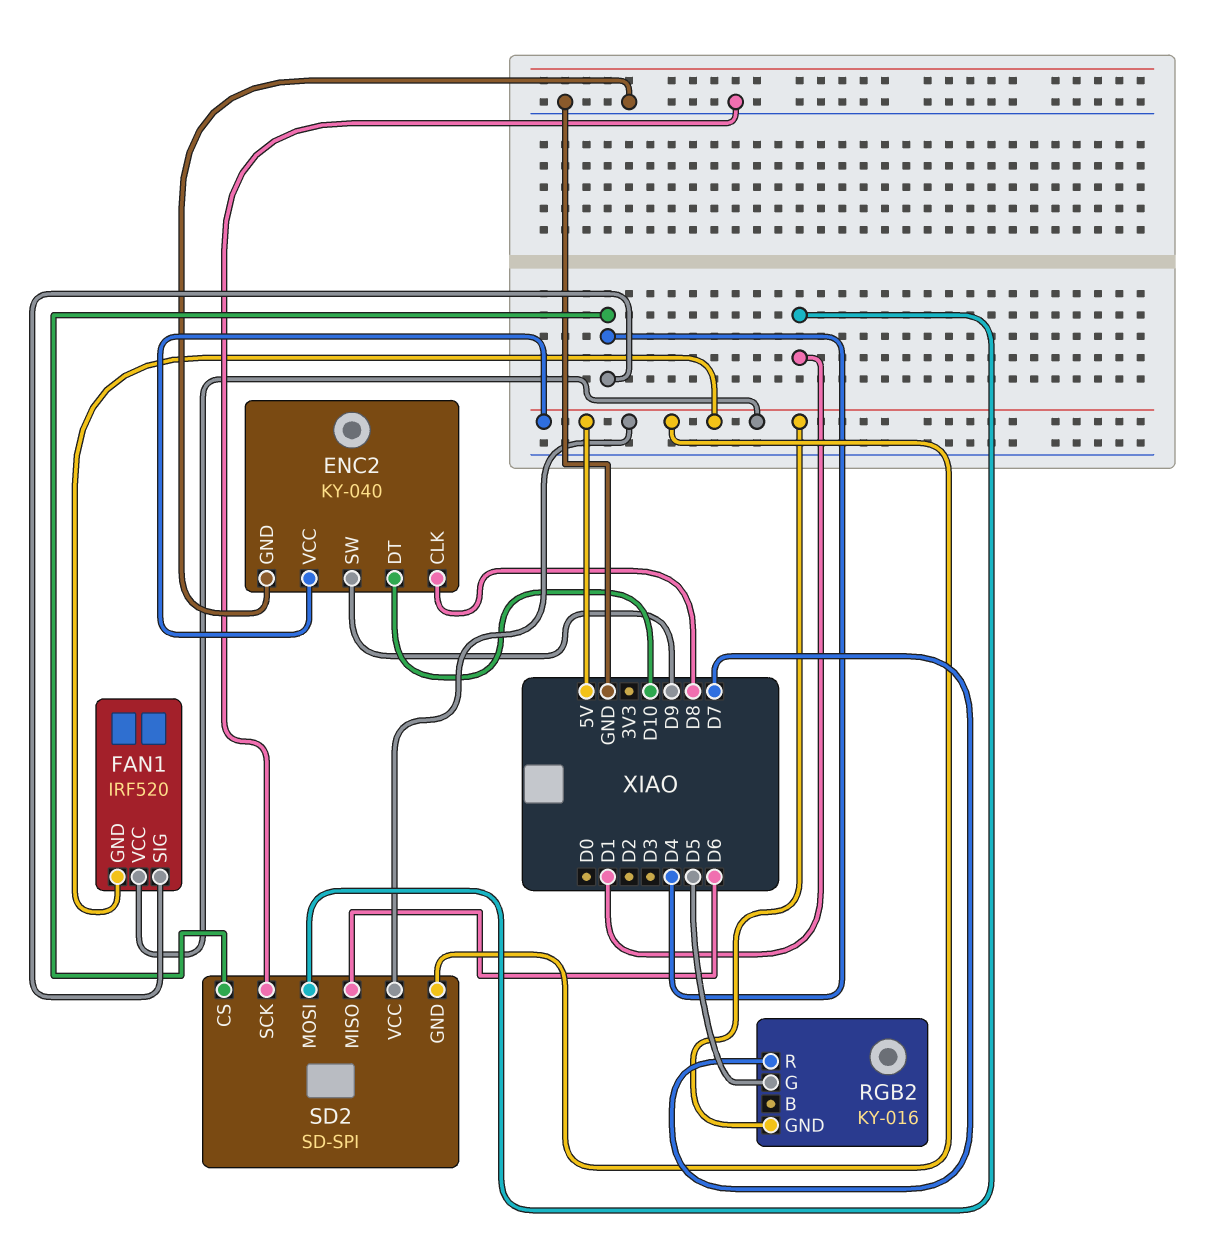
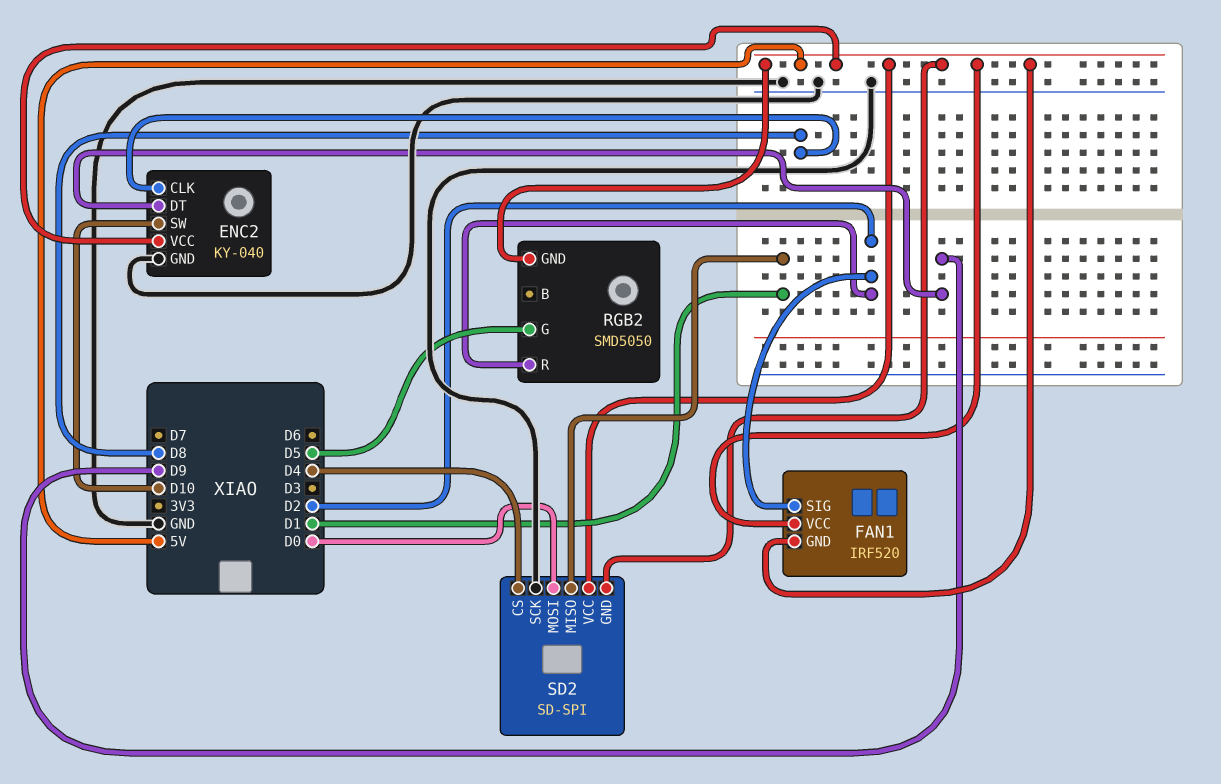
ENC2 pin DT: D10 -> D9
ENC2 pin SW: D9 -> D10
FAN1 pin SIG: D4 -> D2
RGB2: KY-016 -> SMD5050
RGB2 pin R: D7 -> D2
SD2 pin MISO: D6 -> D1
SD2 pin MOSI: D1 -> D0

